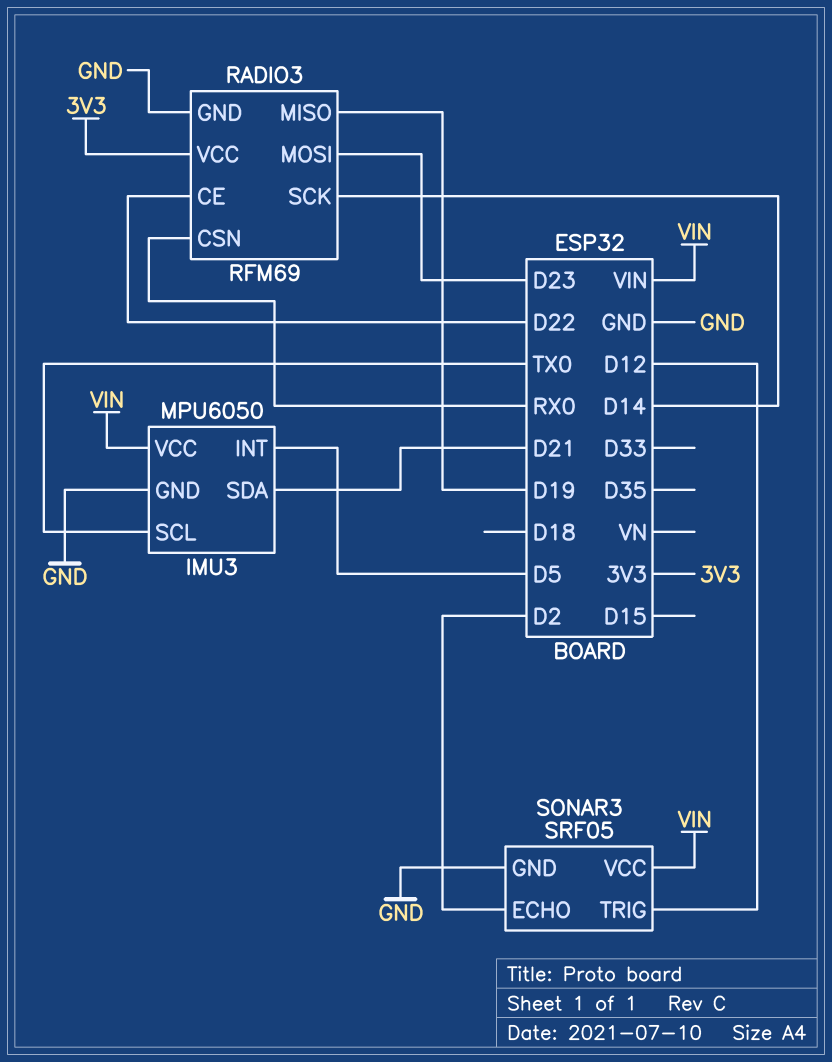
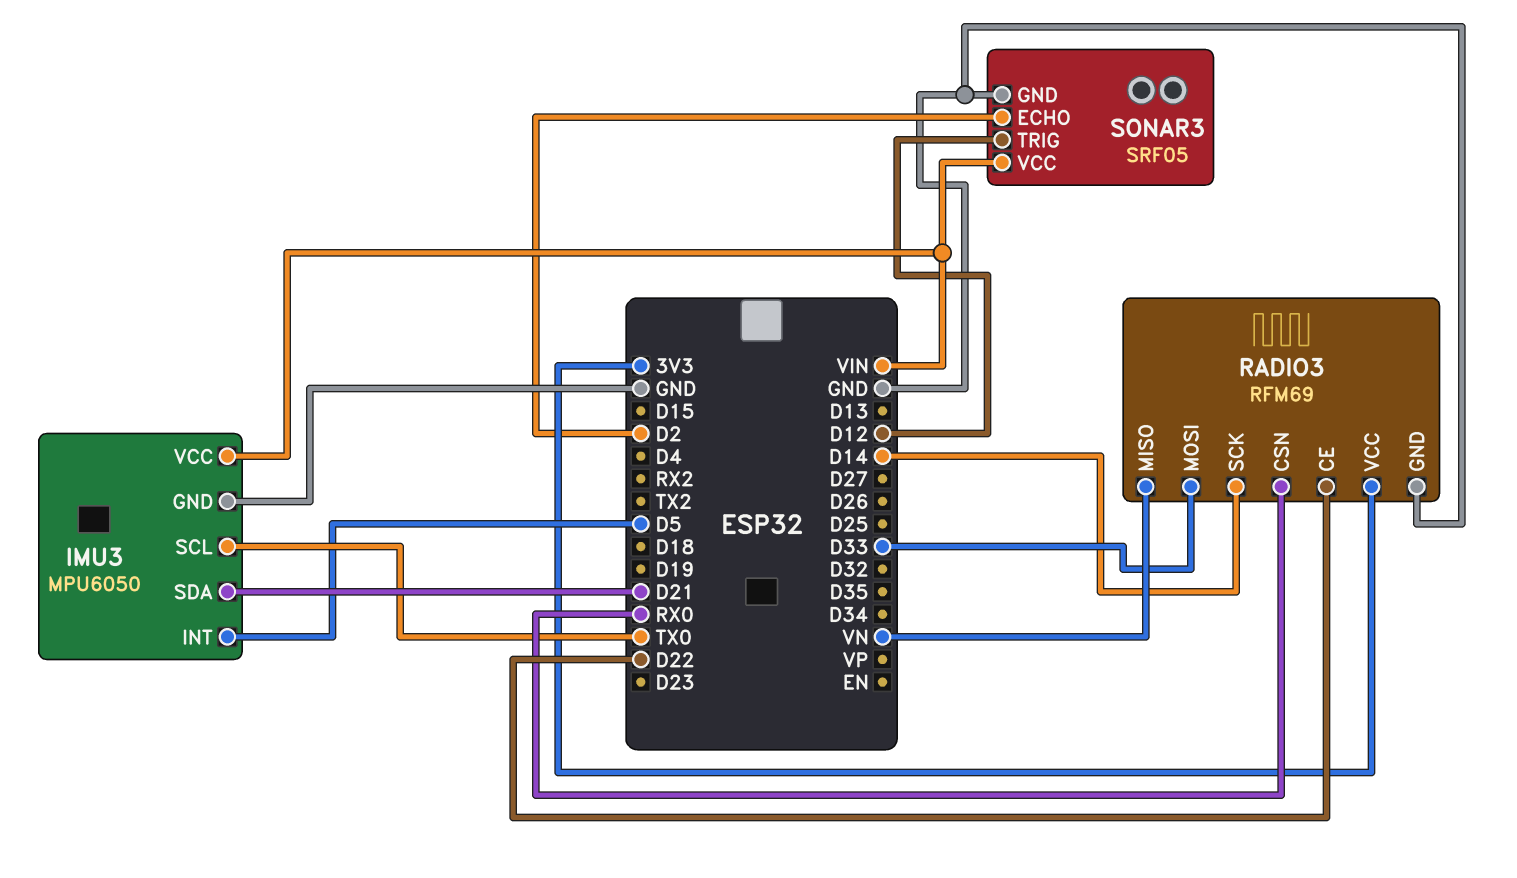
RADIO3 pin MISO: D19 -> VN
RADIO3 pin MOSI: D23 -> D33

